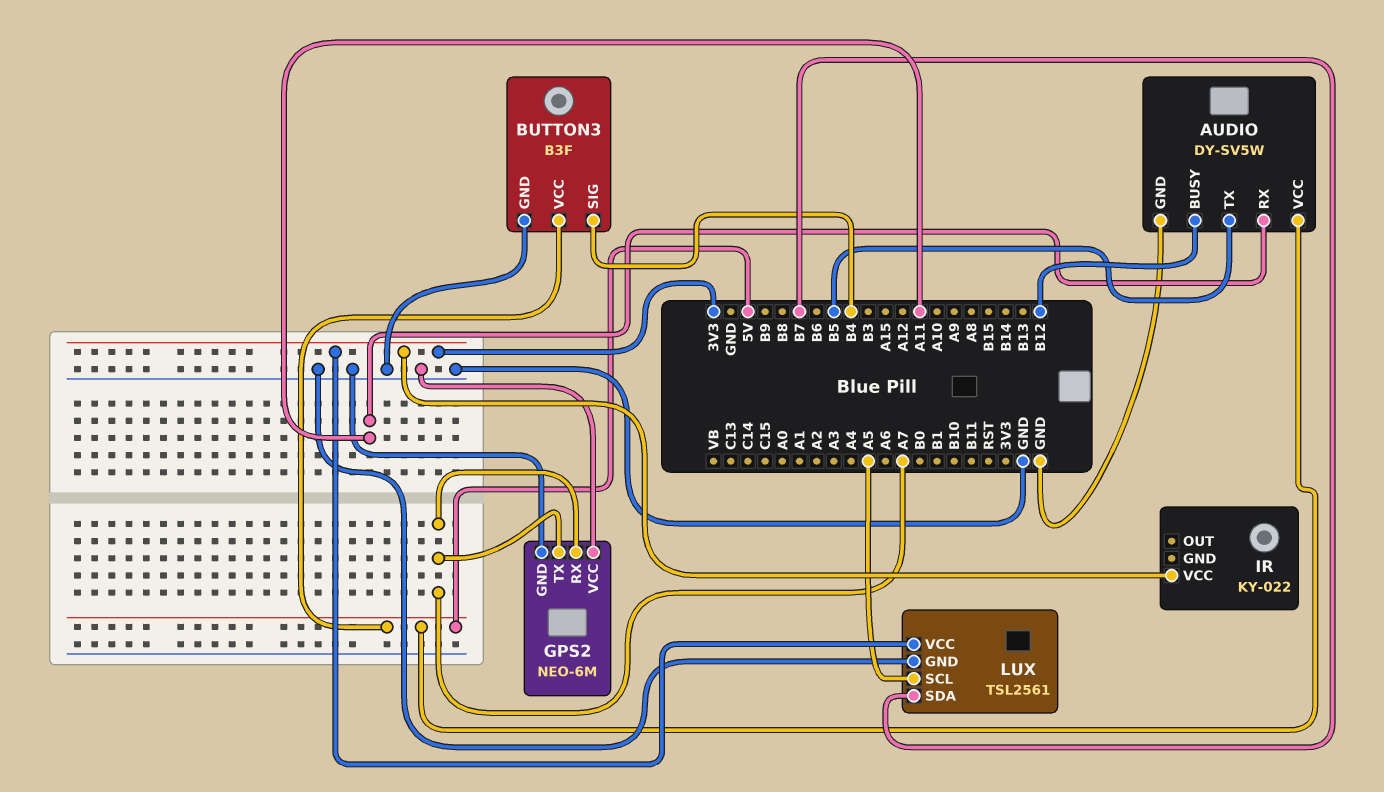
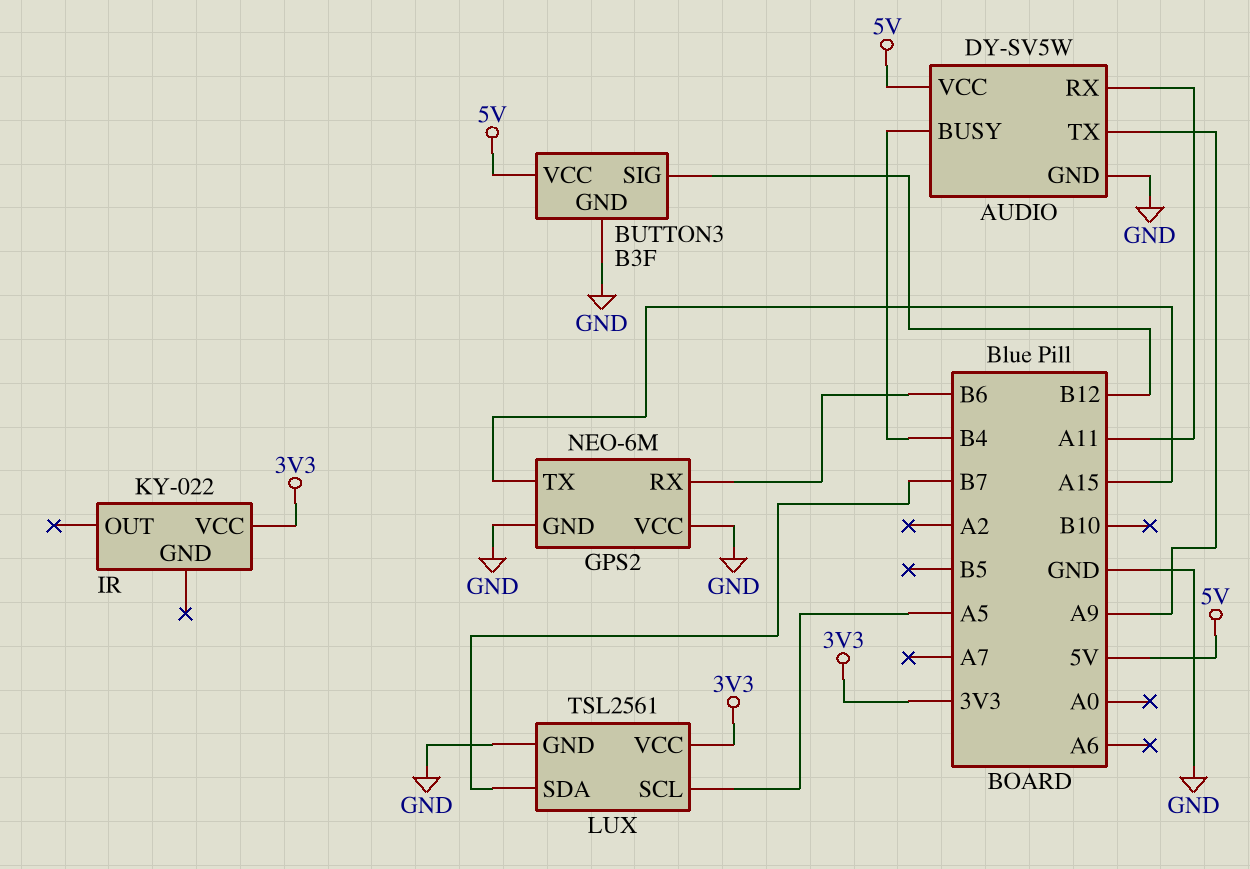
AUDIO pin BUSY: B12 -> B4
AUDIO pin TX: B5 -> A9
BUTTON3 pin SIG: B4 -> B12
GPS2 pin RX: A7 -> B6
GPS2 pin TX: A7 -> A15

